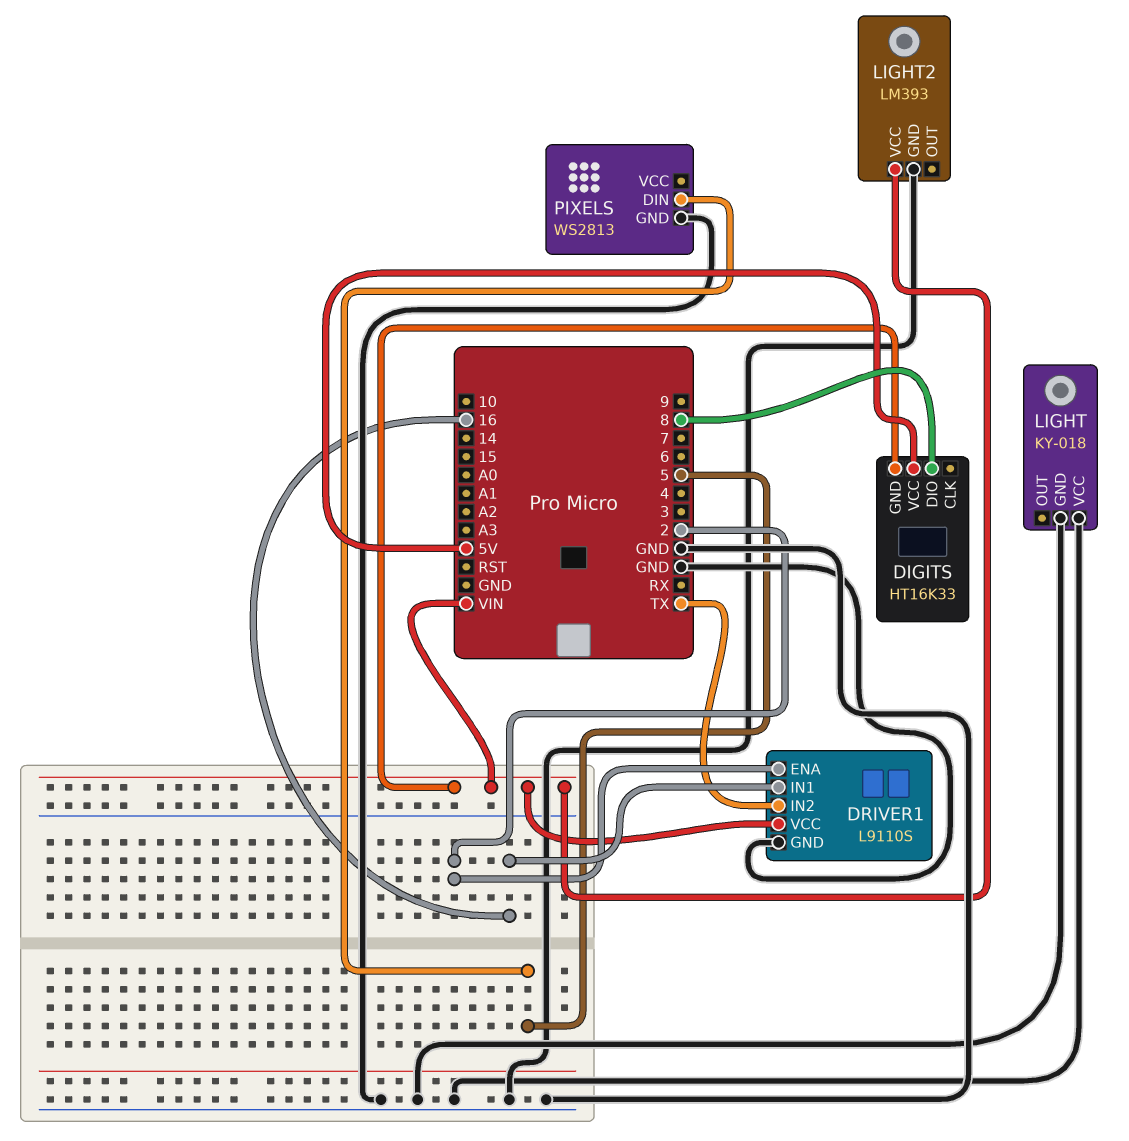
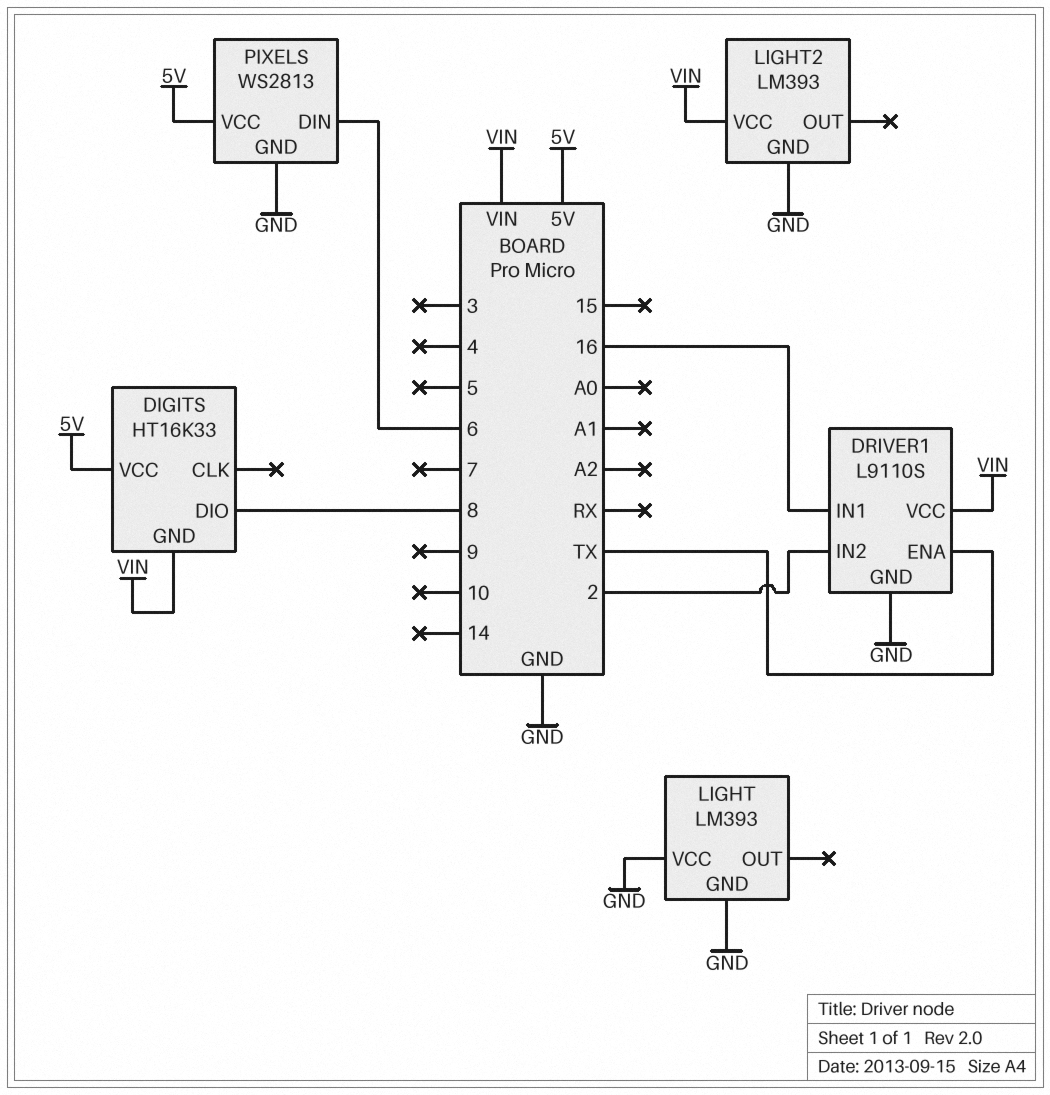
DRIVER1 pin ENA: 2 -> TX
DRIVER1 pin IN2: TX -> 2
LIGHT: KY-018 -> LM393
PIXELS pin DIN: 5 -> 6
PIXELS pin VCC: none -> 5V

